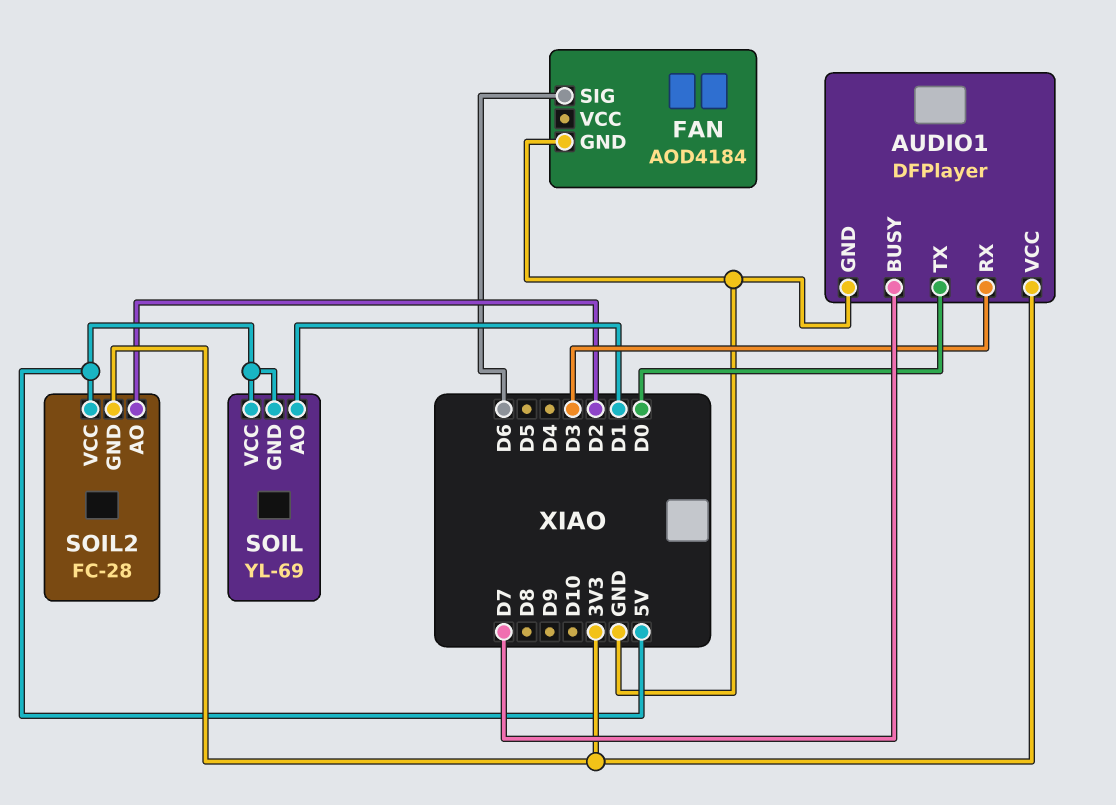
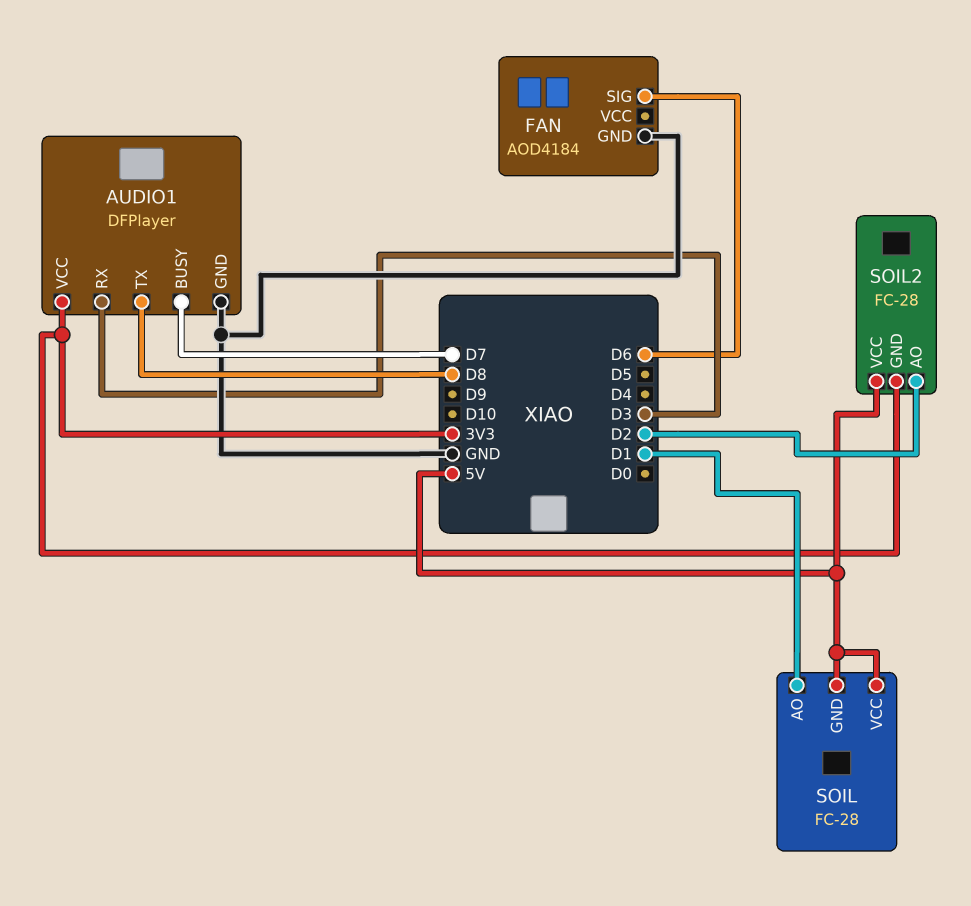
AUDIO1 pin TX: D0 -> D8
SOIL: YL-69 -> FC-28

